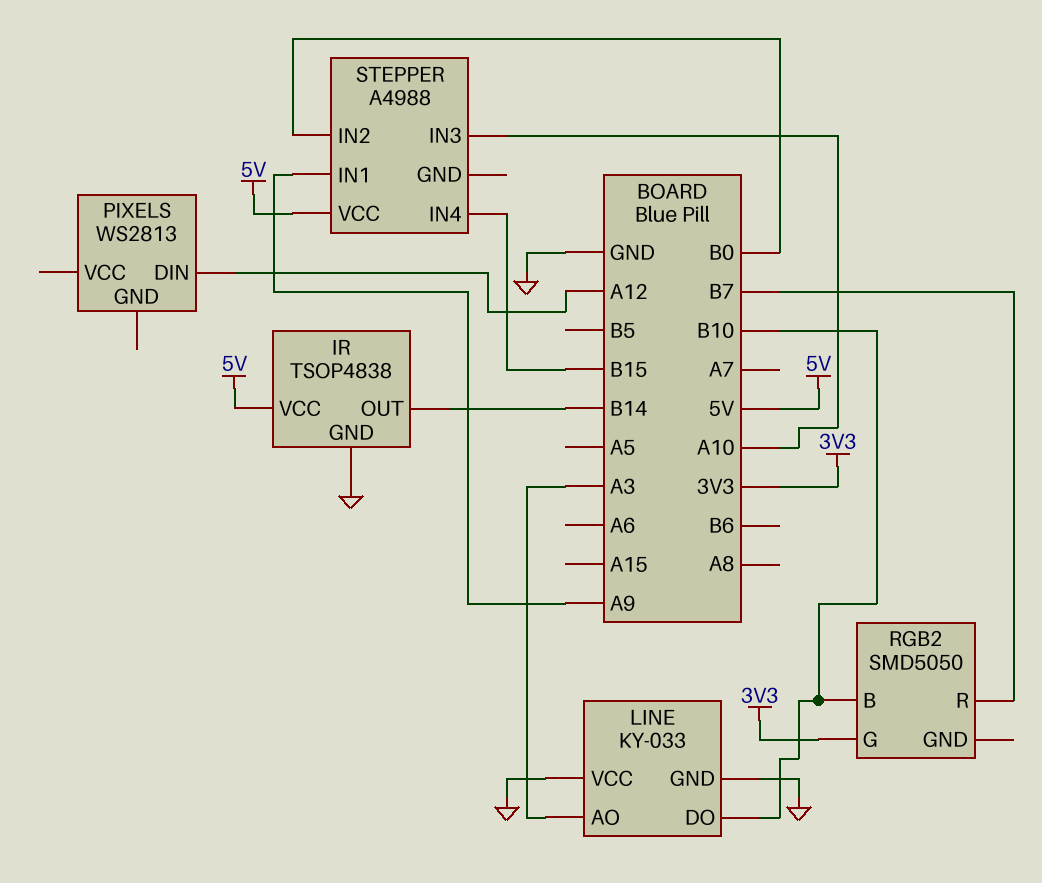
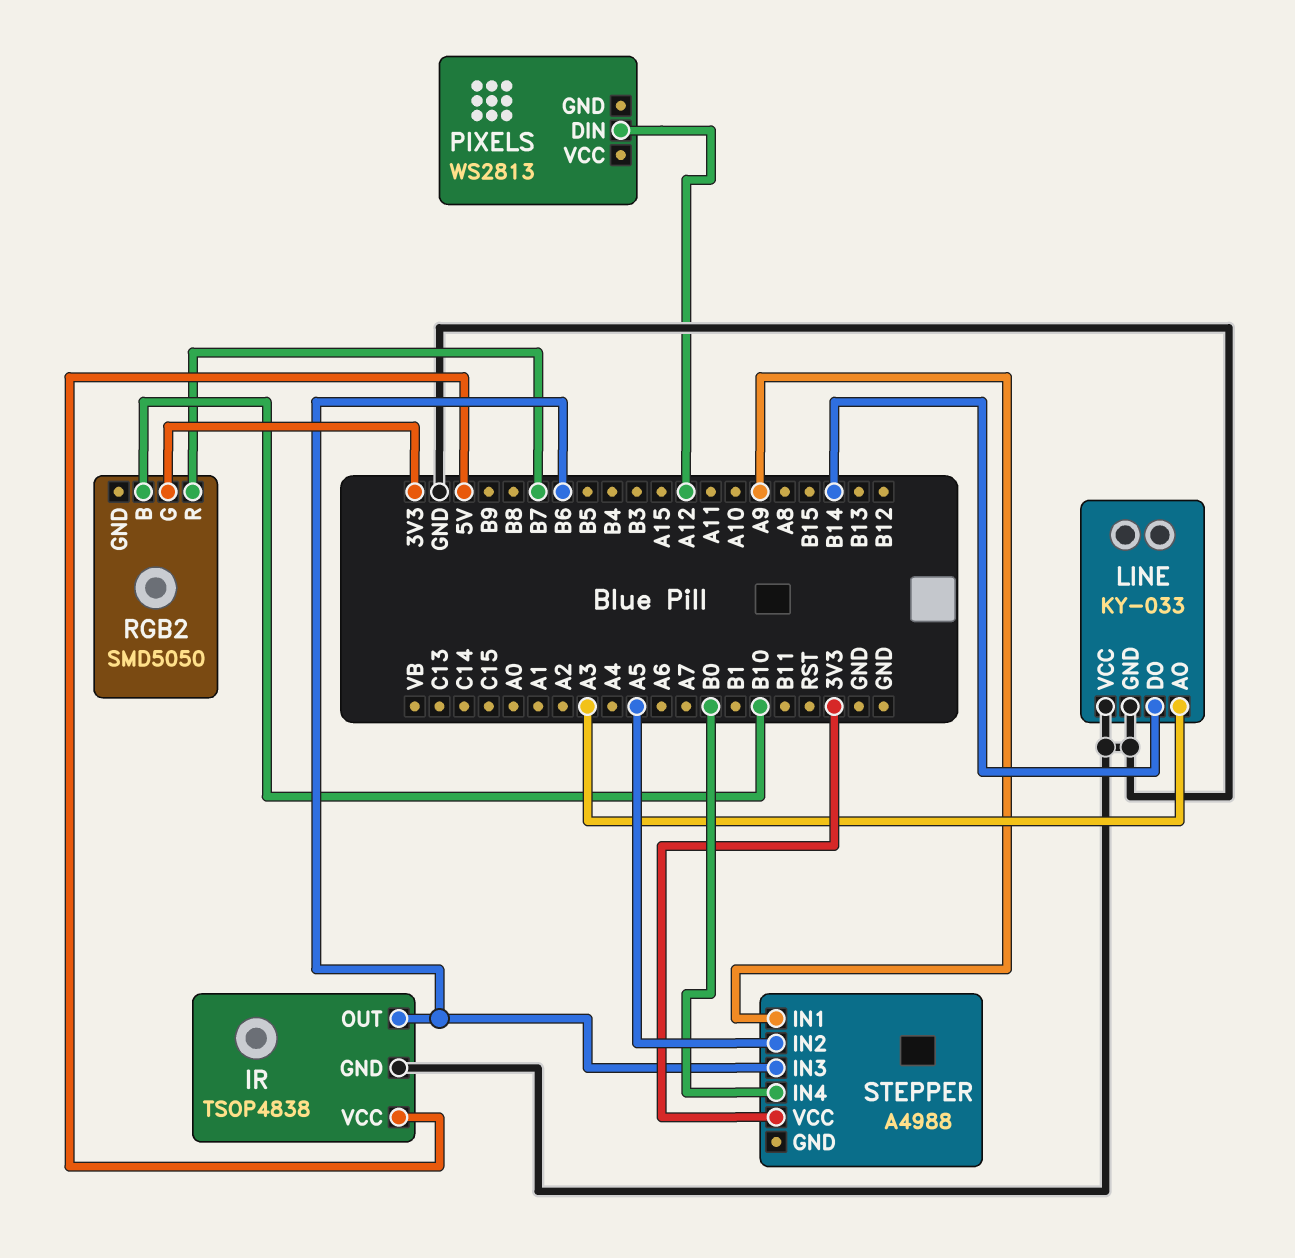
IR pin OUT: B14 -> B6
LINE pin DO: B10 -> B14
STEPPER pin IN2: B0 -> A5
STEPPER pin IN3: A10 -> B6
STEPPER pin IN4: B15 -> B0
STEPPER pin VCC: 5V -> 3V3

